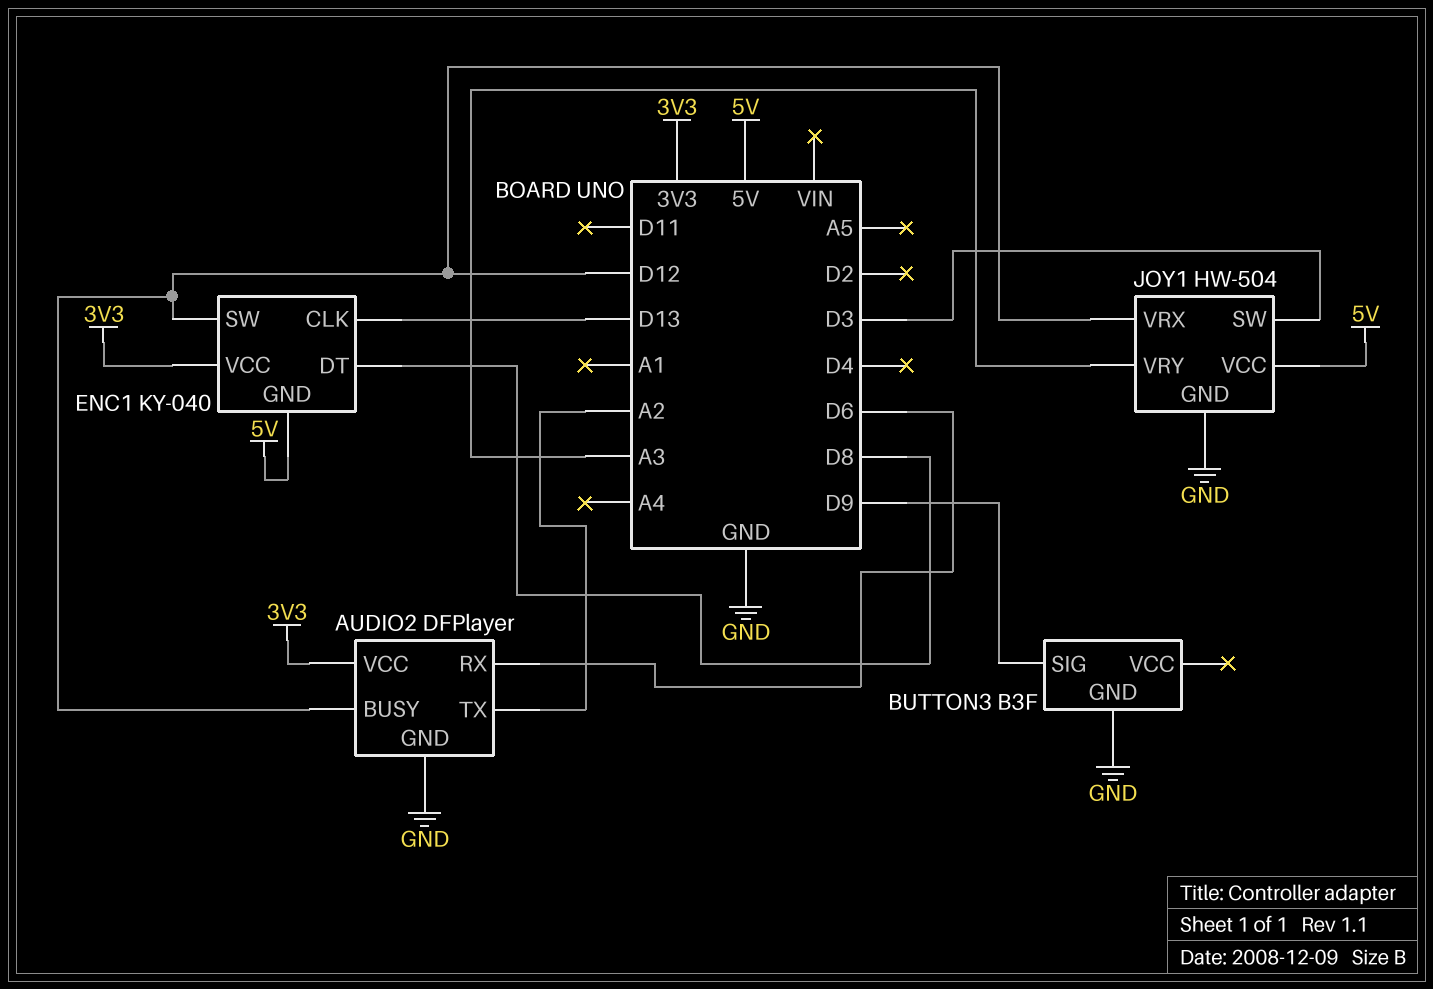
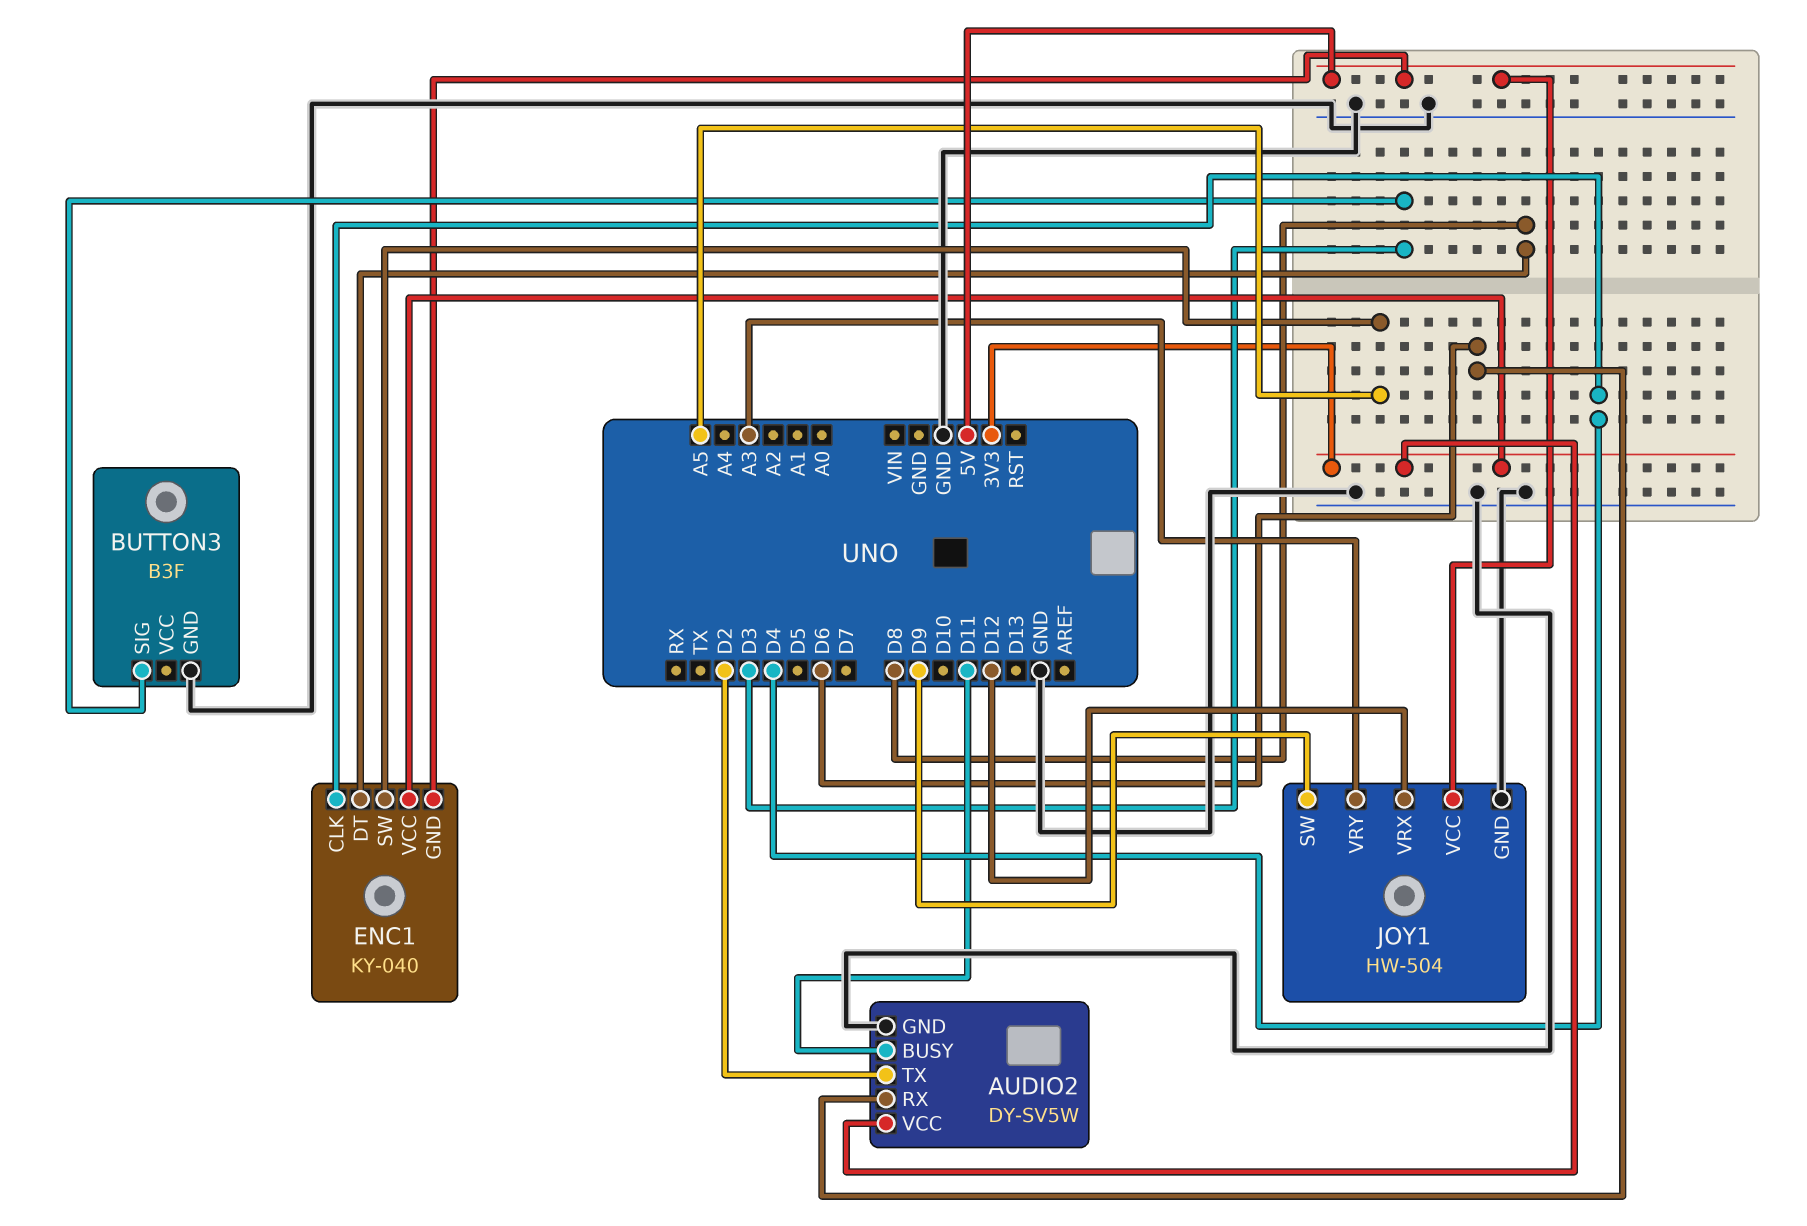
AUDIO2: DFPlayer -> DY-SV5W
AUDIO2 pin BUSY: D12 -> D11
AUDIO2 pin TX: A2 -> D2
BUTTON3 pin SIG: D9 -> D3
ENC1 pin CLK: D13 -> D4
ENC1 pin SW: D12 -> A5
JOY1 pin SW: D3 -> D9

